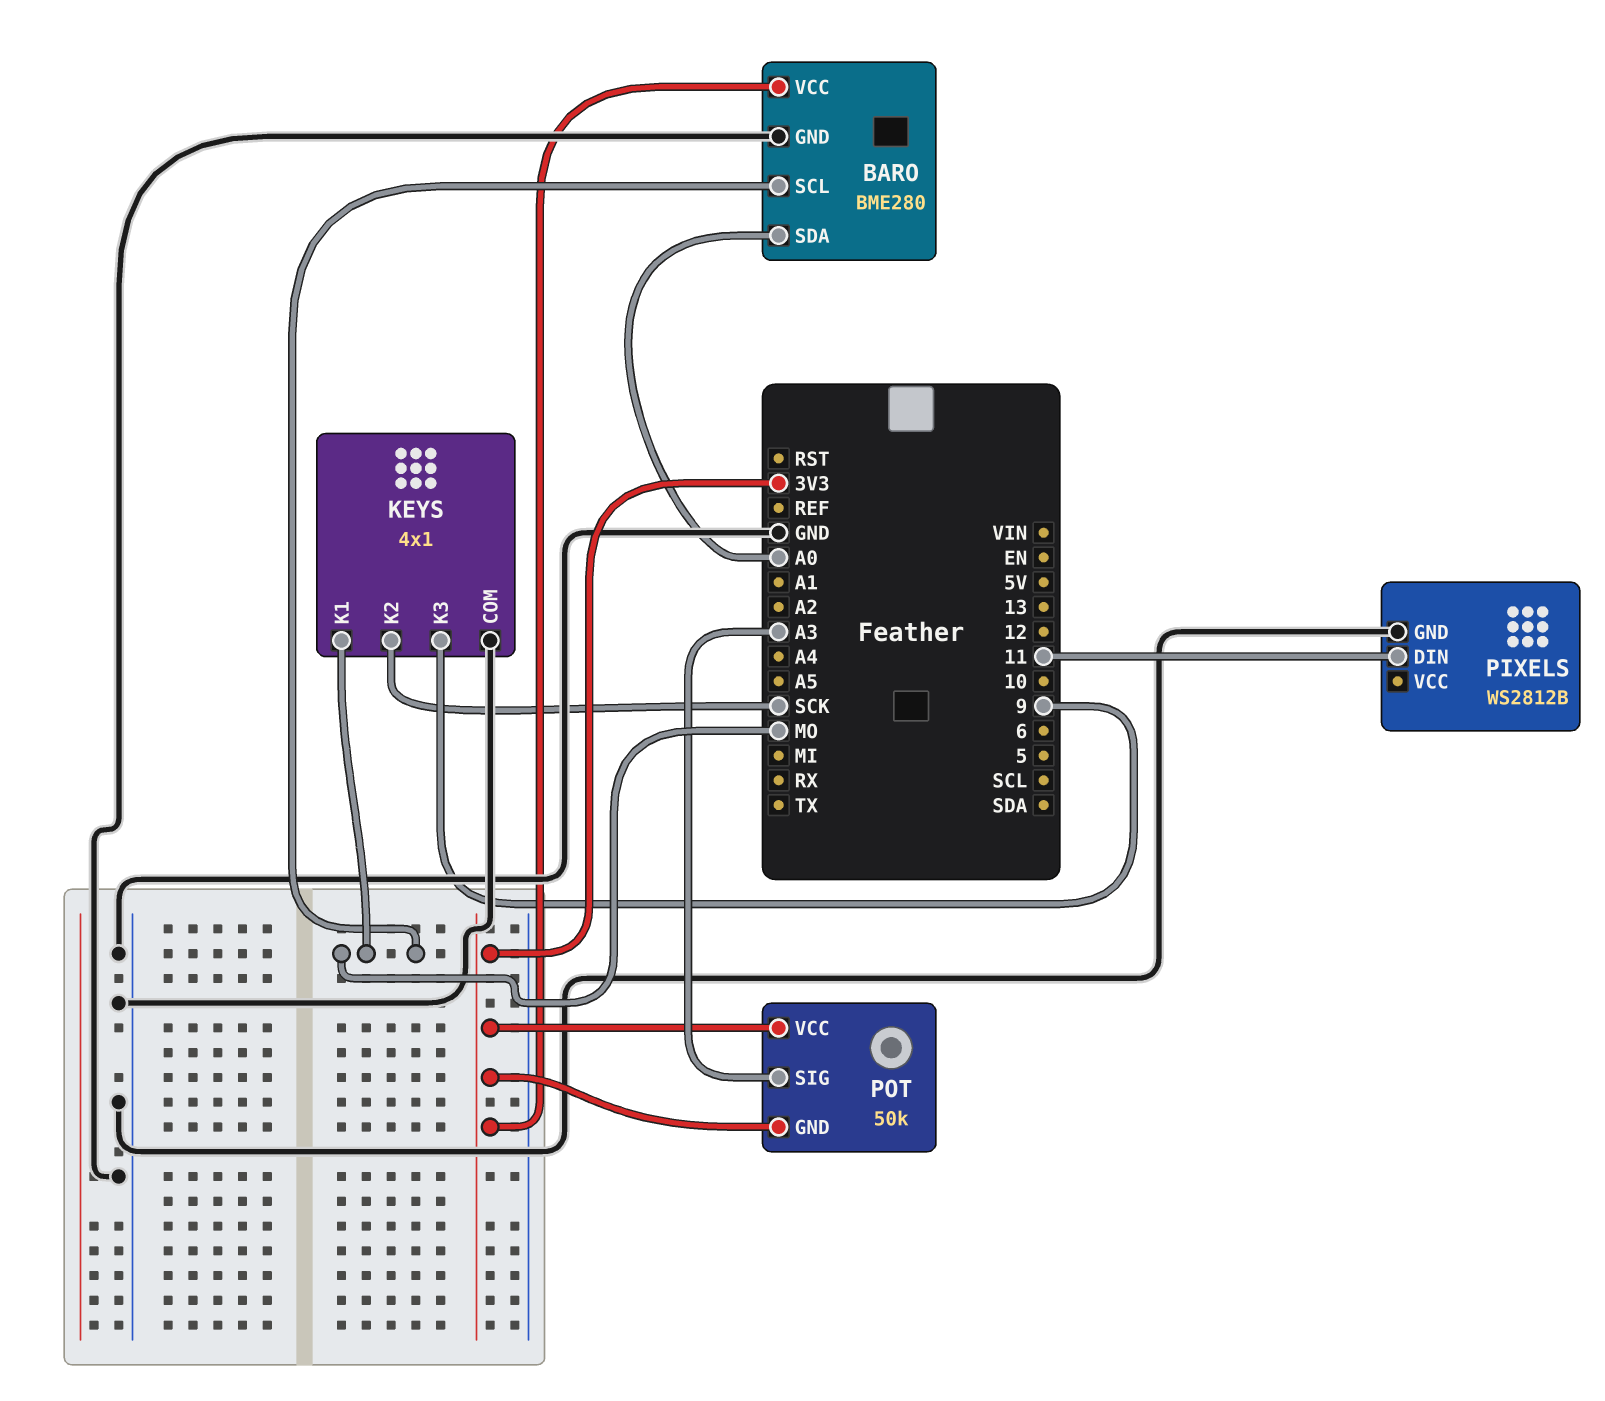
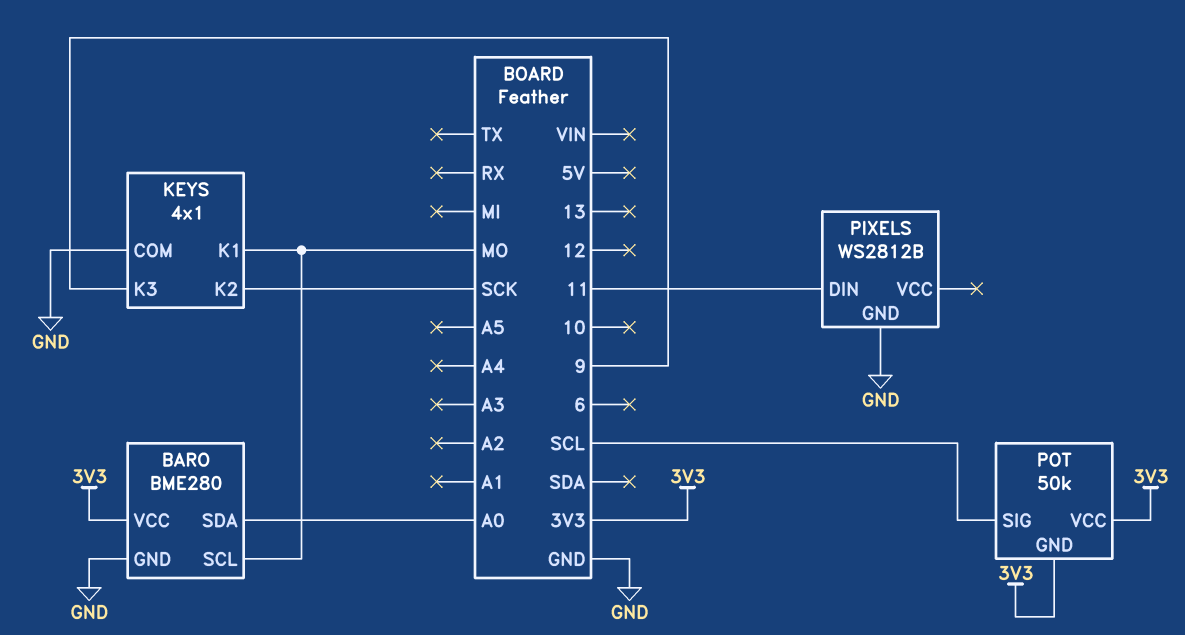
POT pin SIG: A3 -> SCL

